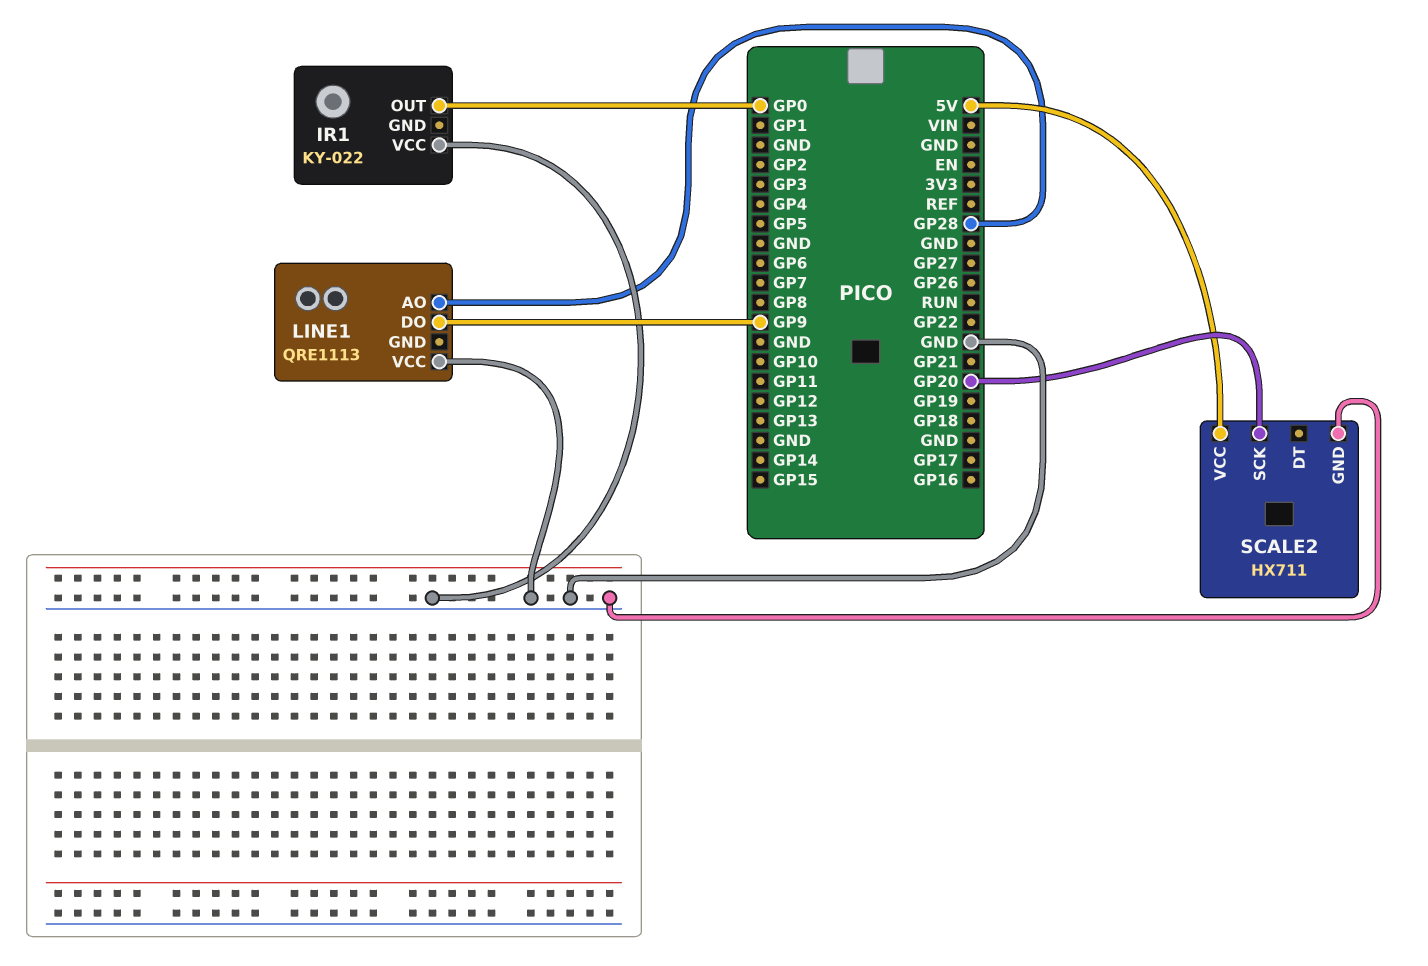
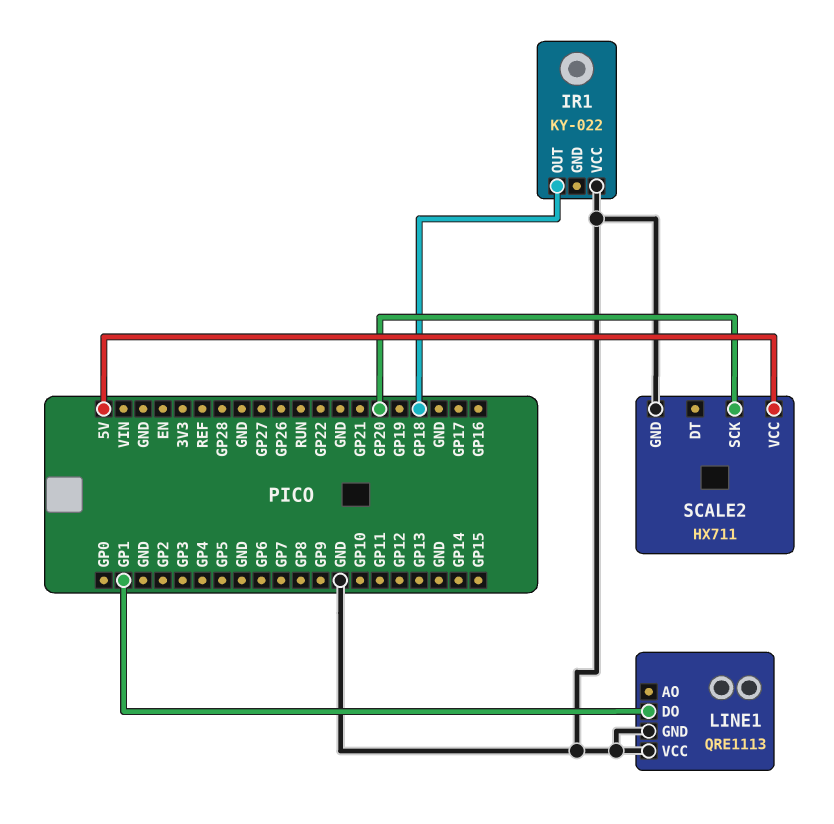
IR1 pin OUT: GP0 -> GP18
LINE1 pin AO: GP28 -> none
LINE1 pin DO: GP9 -> GP1
LINE1 pin GND: none -> GND

